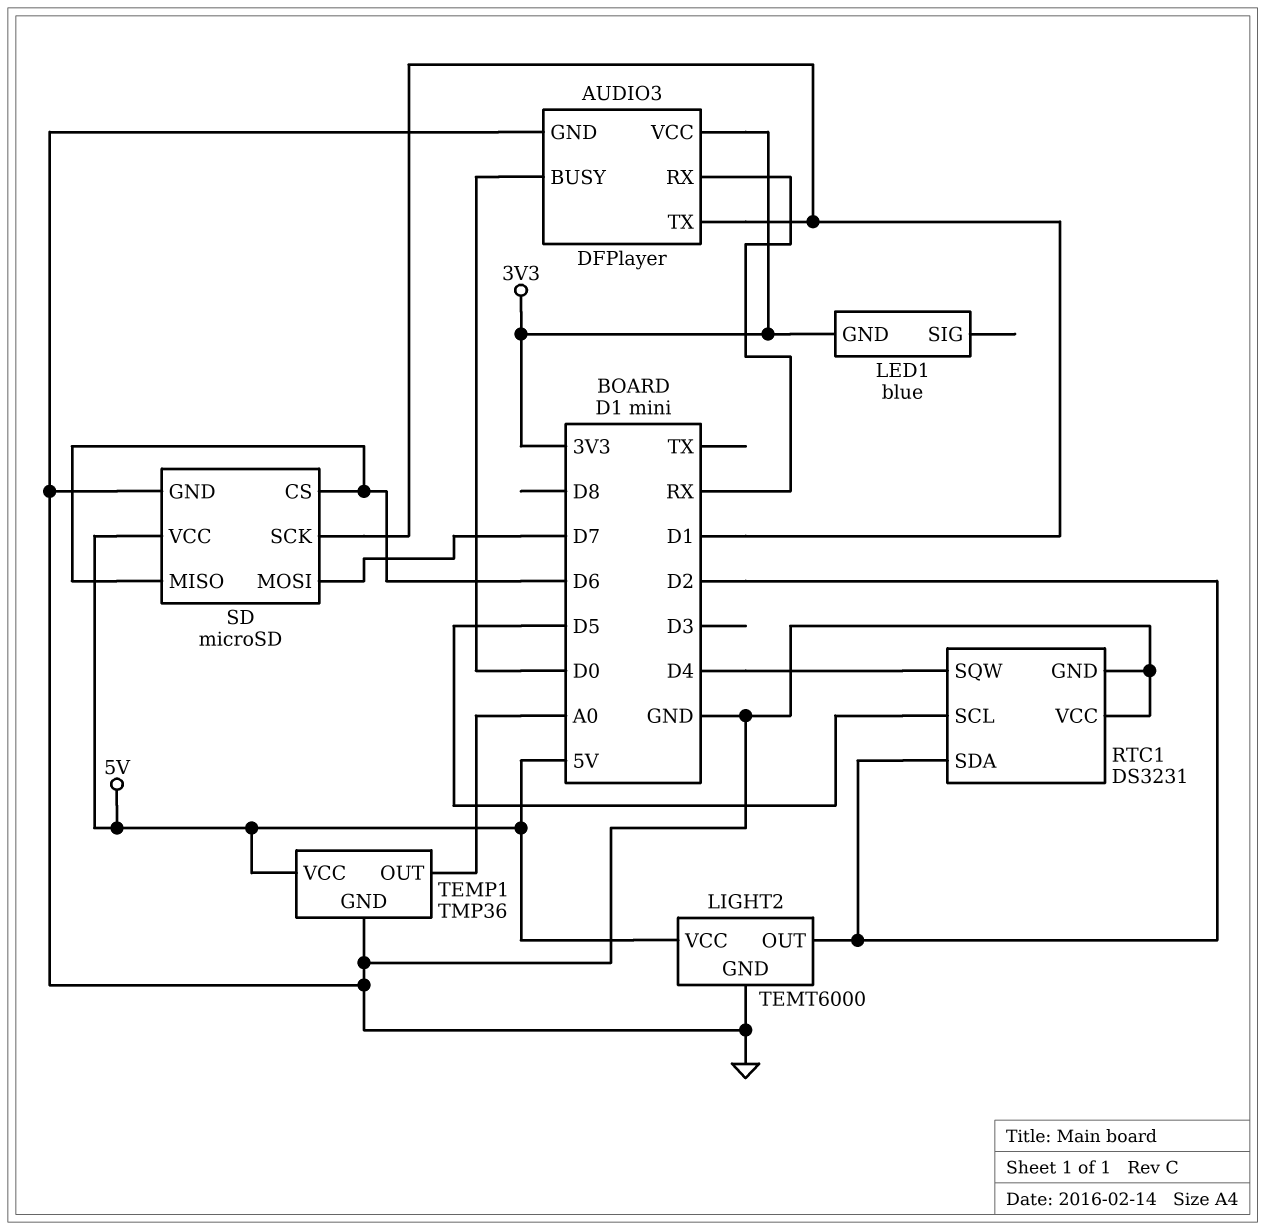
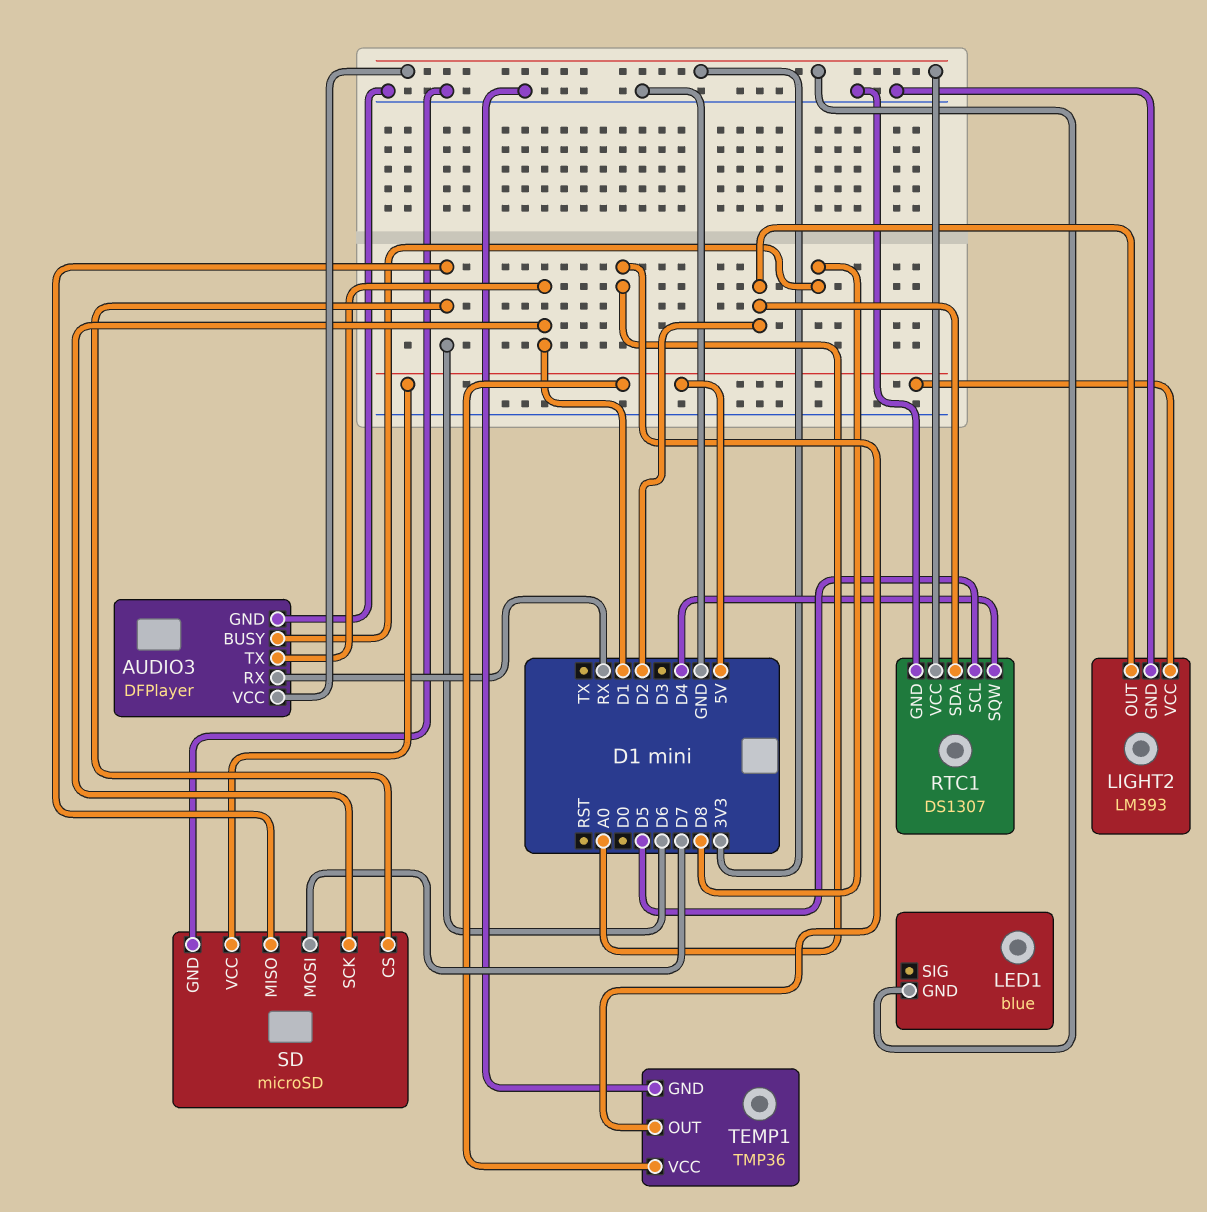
AUDIO3 pin BUSY: D0 -> D8
LIGHT2: TEMT6000 -> LM393
RTC1: DS3231 -> DS1307
RTC1 pin VCC: GND -> 3V3

